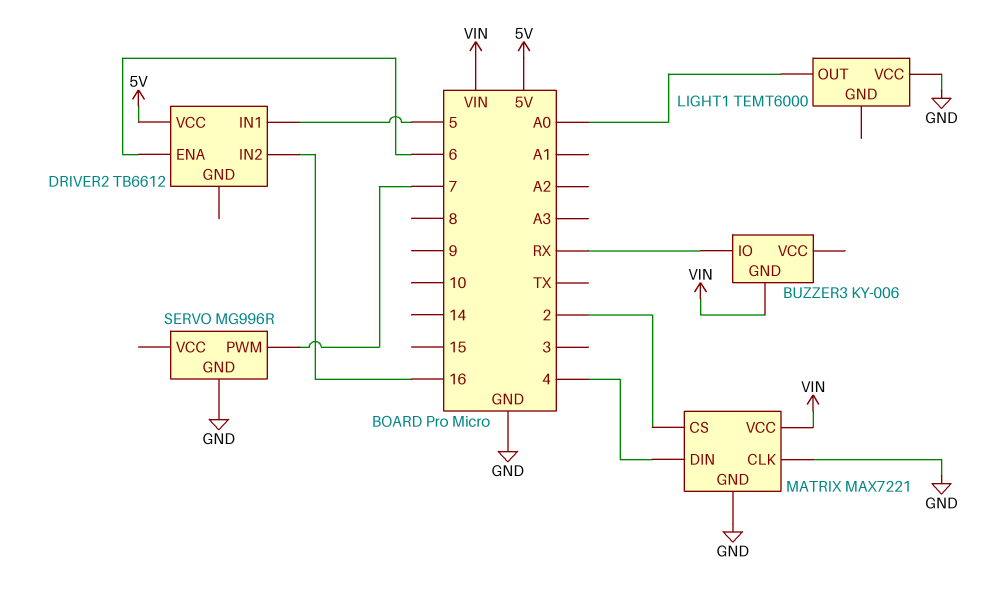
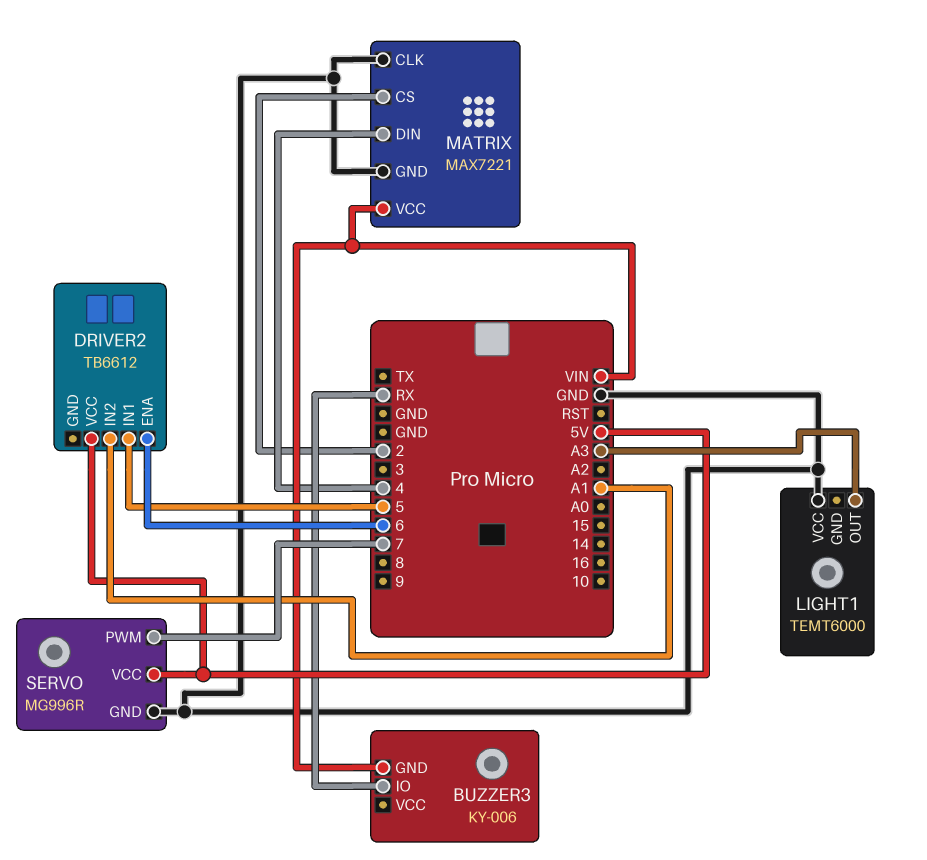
DRIVER2 pin IN2: 16 -> A1
LIGHT1 pin OUT: A0 -> A3
SERVO pin VCC: none -> 5V

